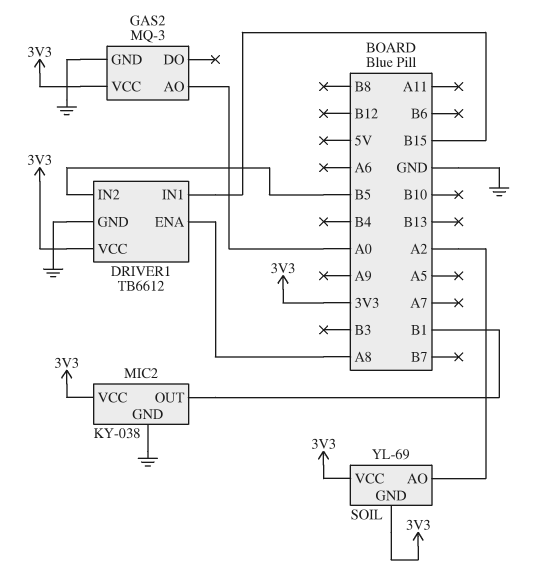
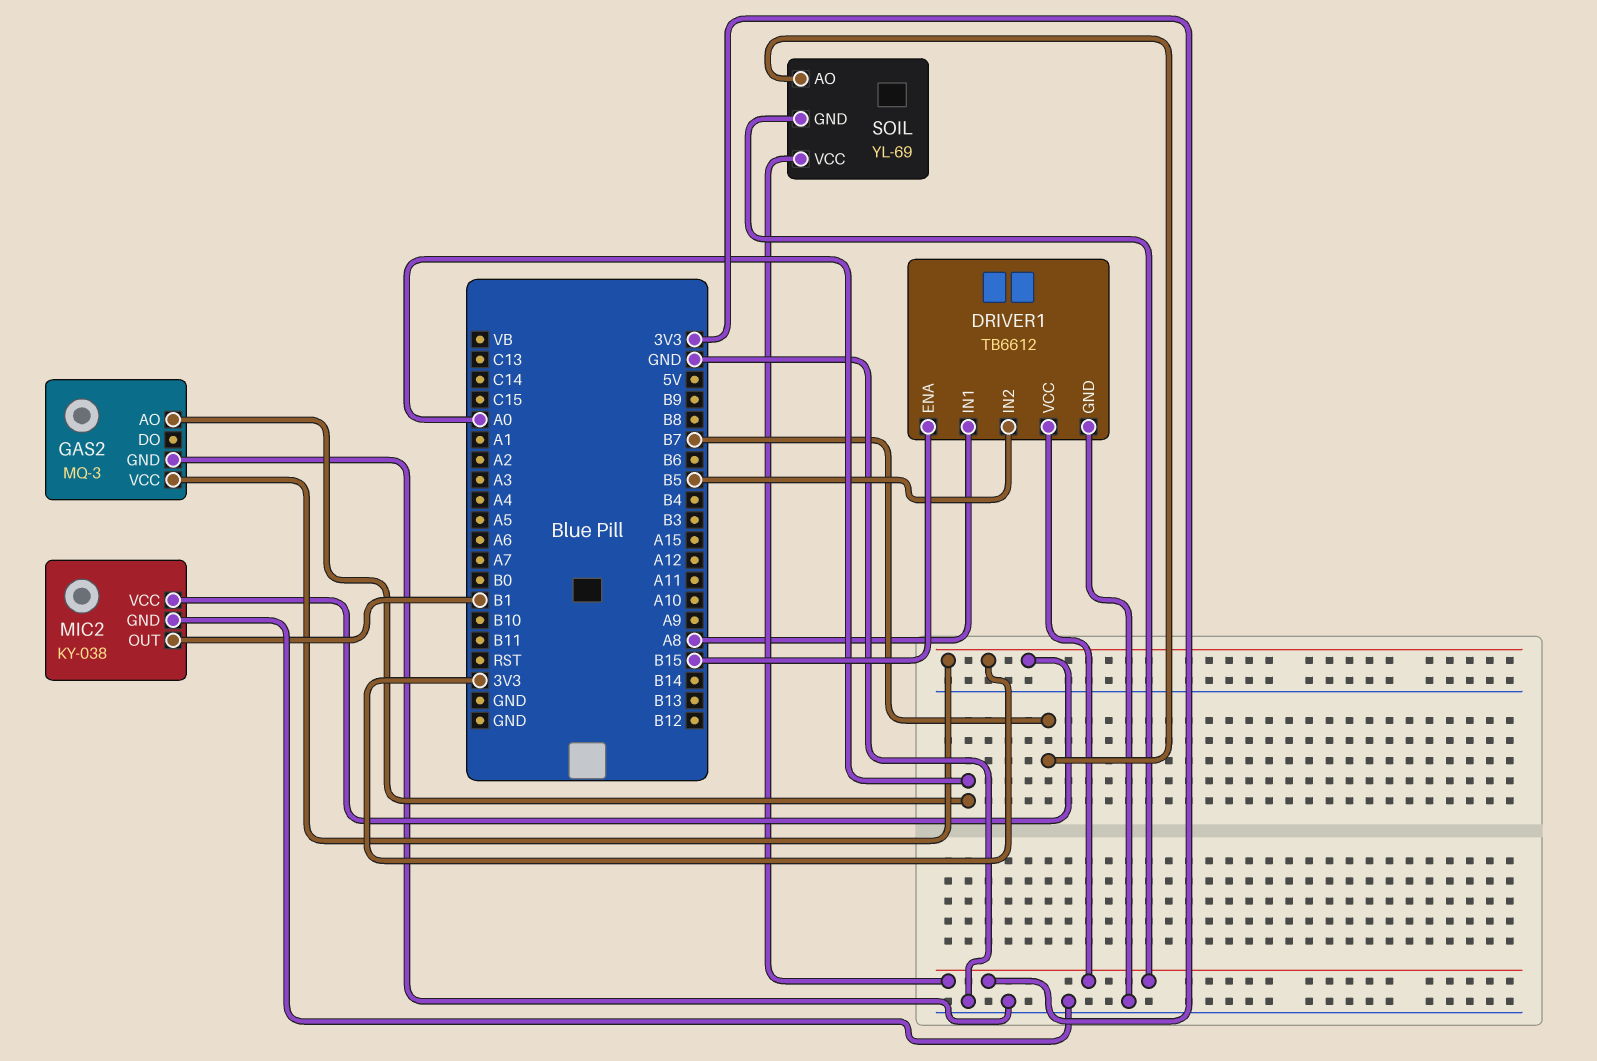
DRIVER1 pin ENA: A8 -> B15
DRIVER1 pin IN1: B15 -> A8
SOIL pin AO: A2 -> B7

